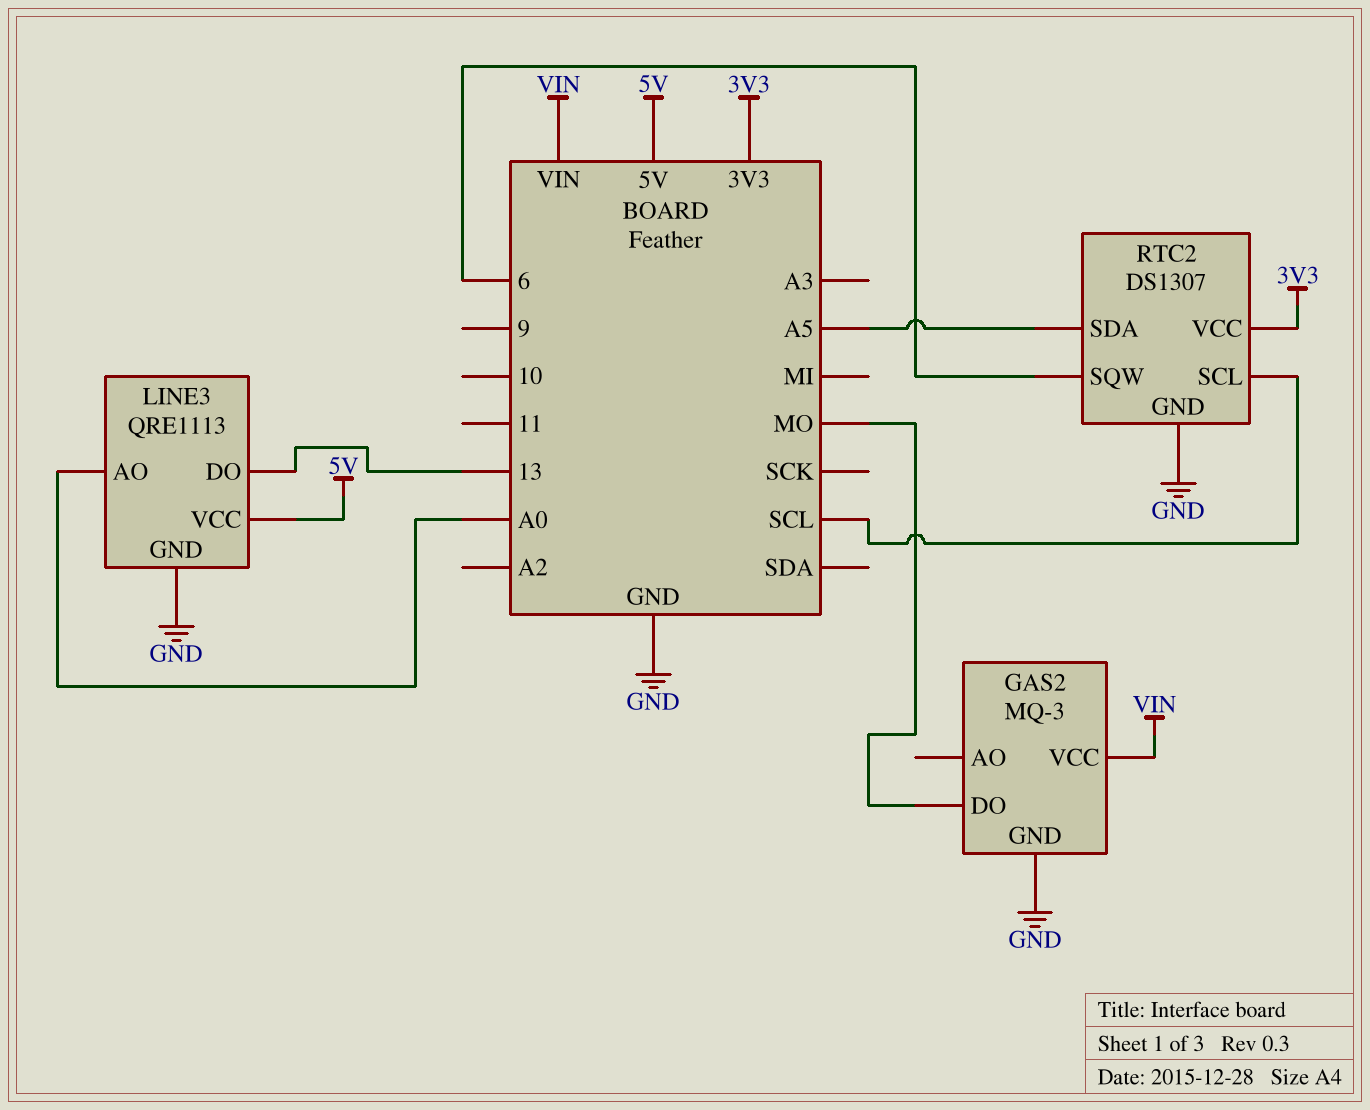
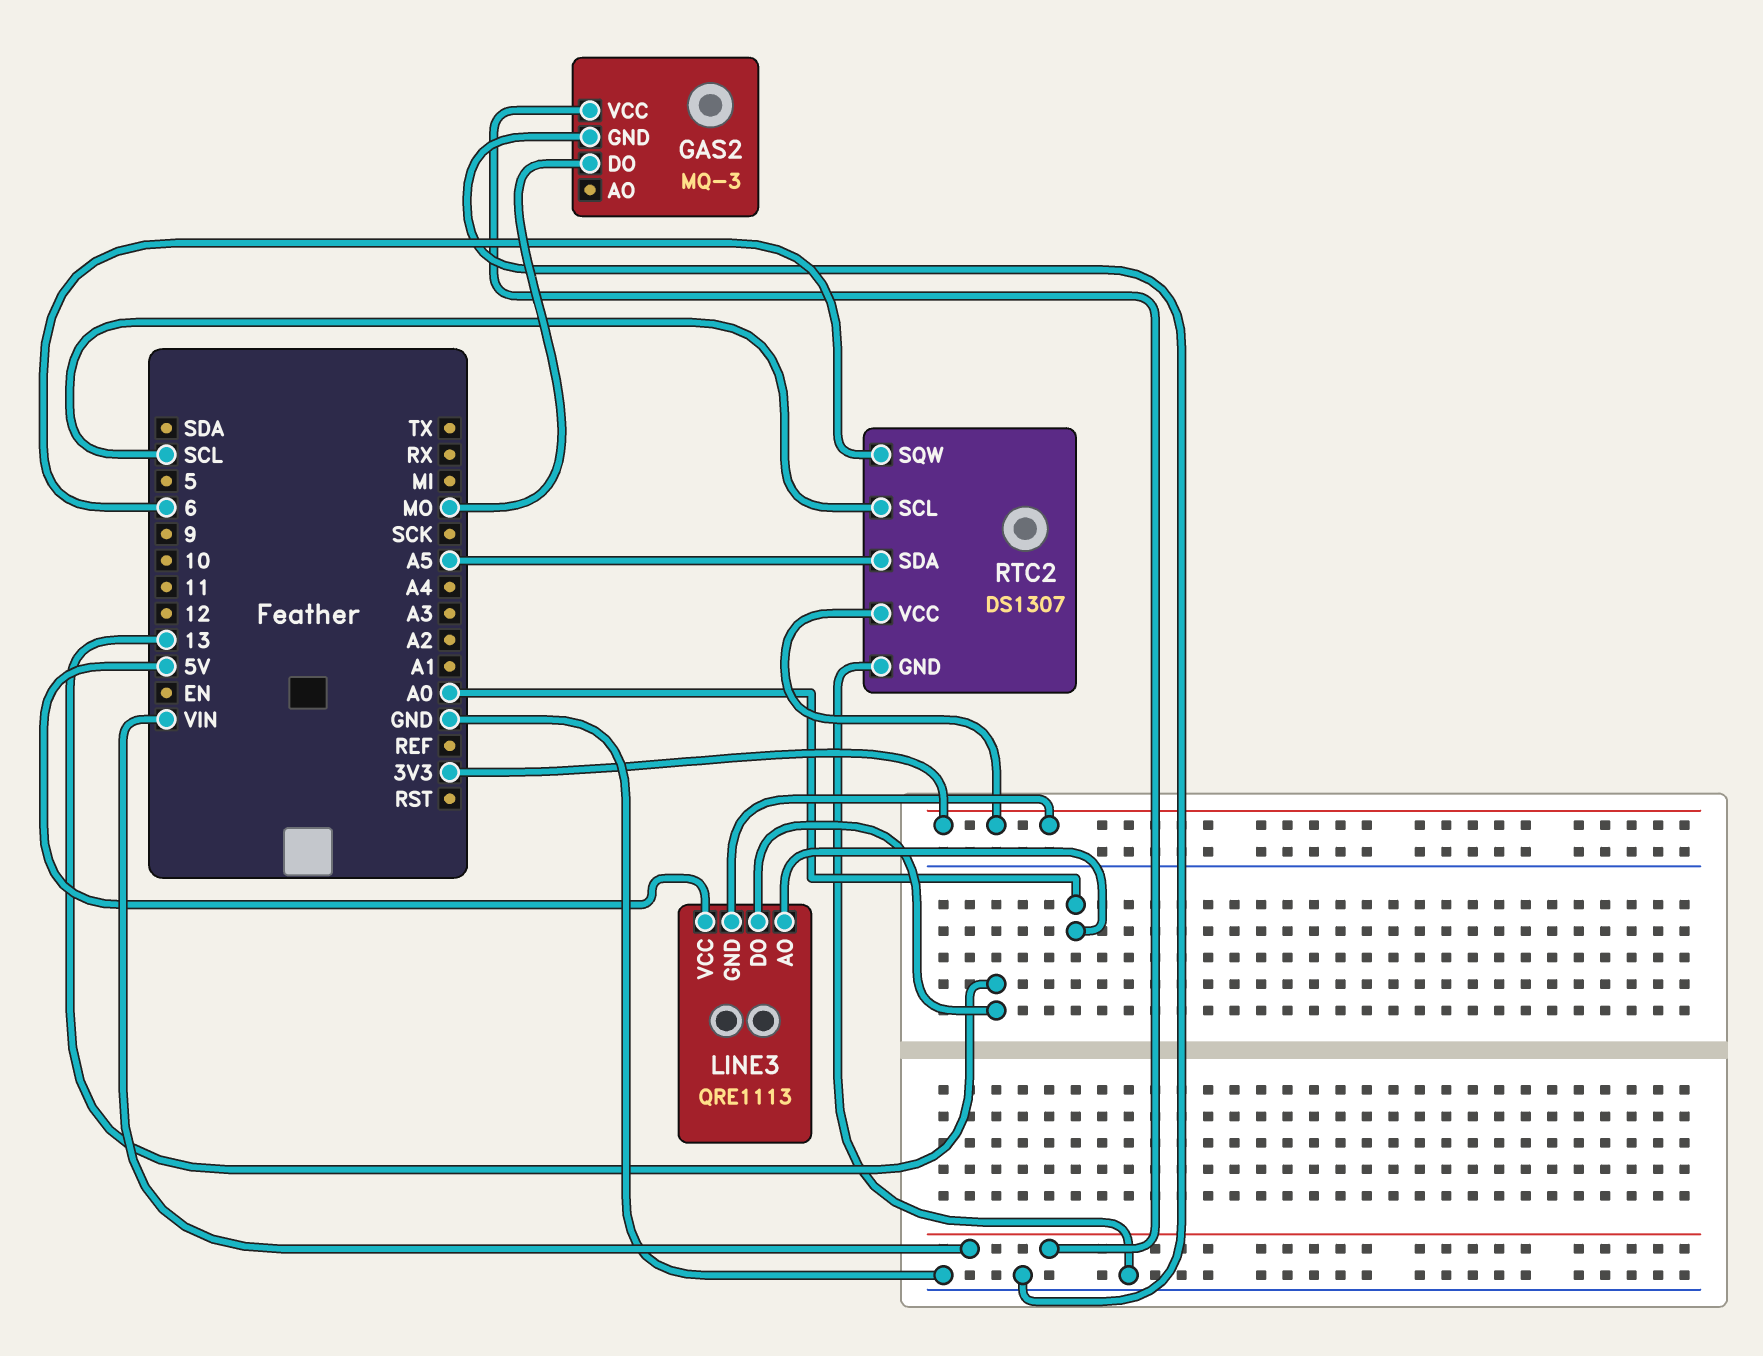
LINE3 pin GND: GND -> 3V3

